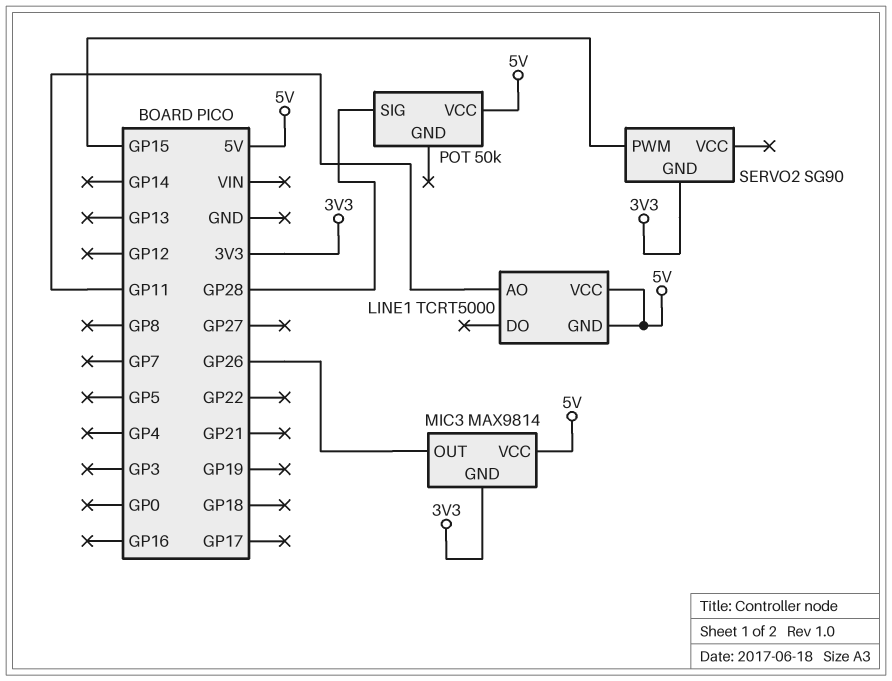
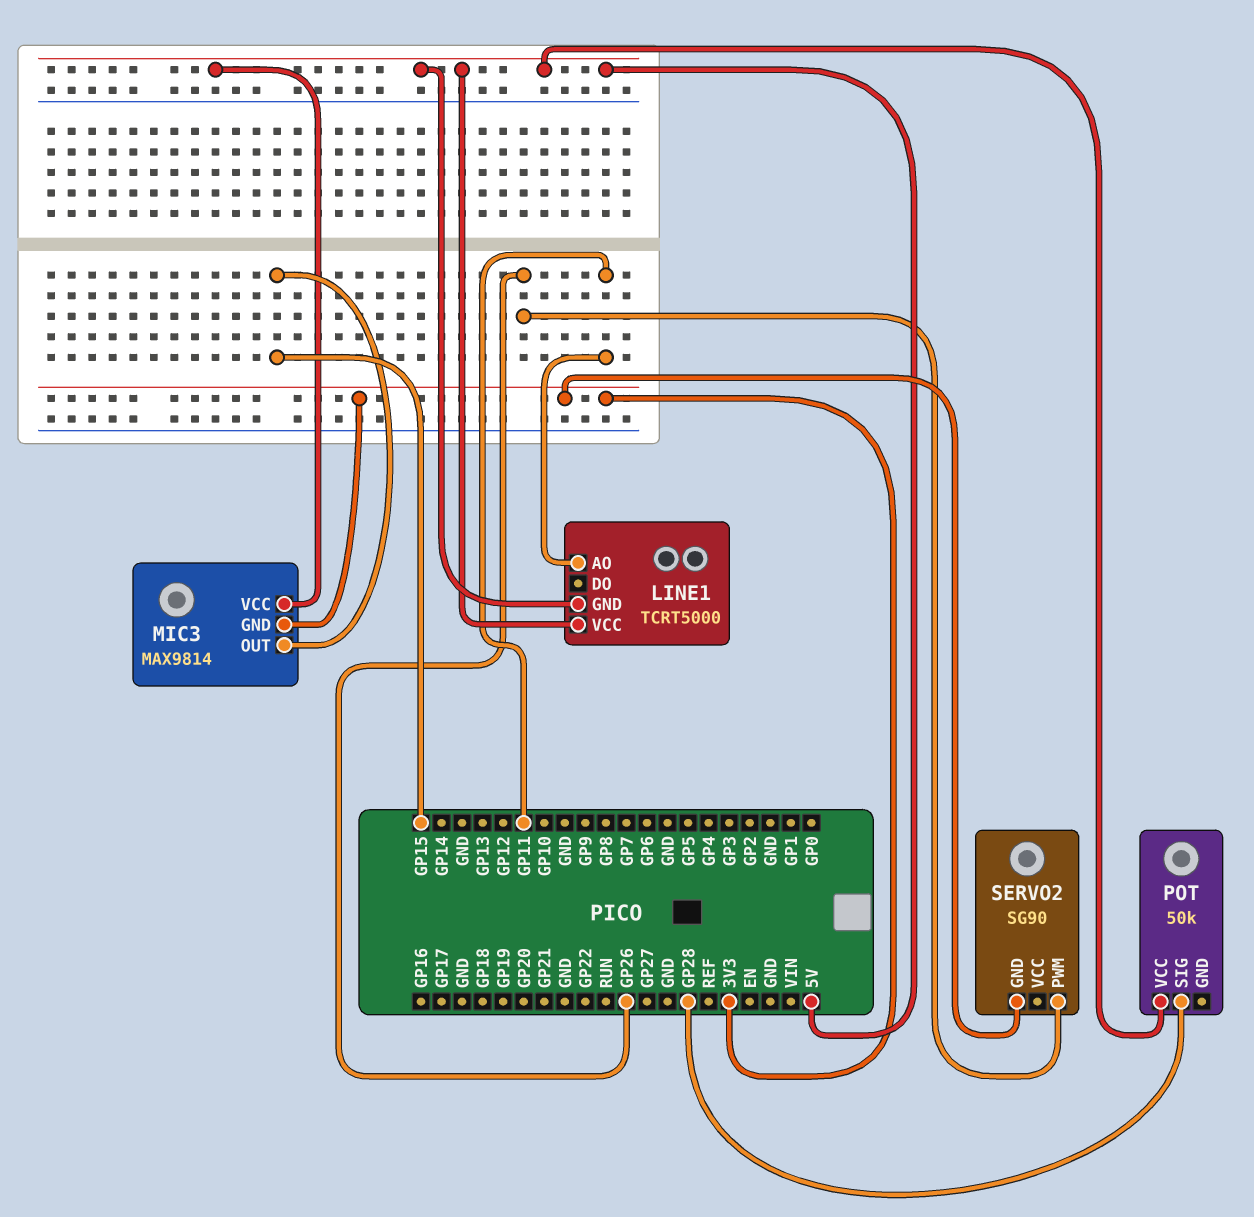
MIC3 pin OUT: GP26 -> GP15
SERVO2 pin PWM: GP15 -> GP26

